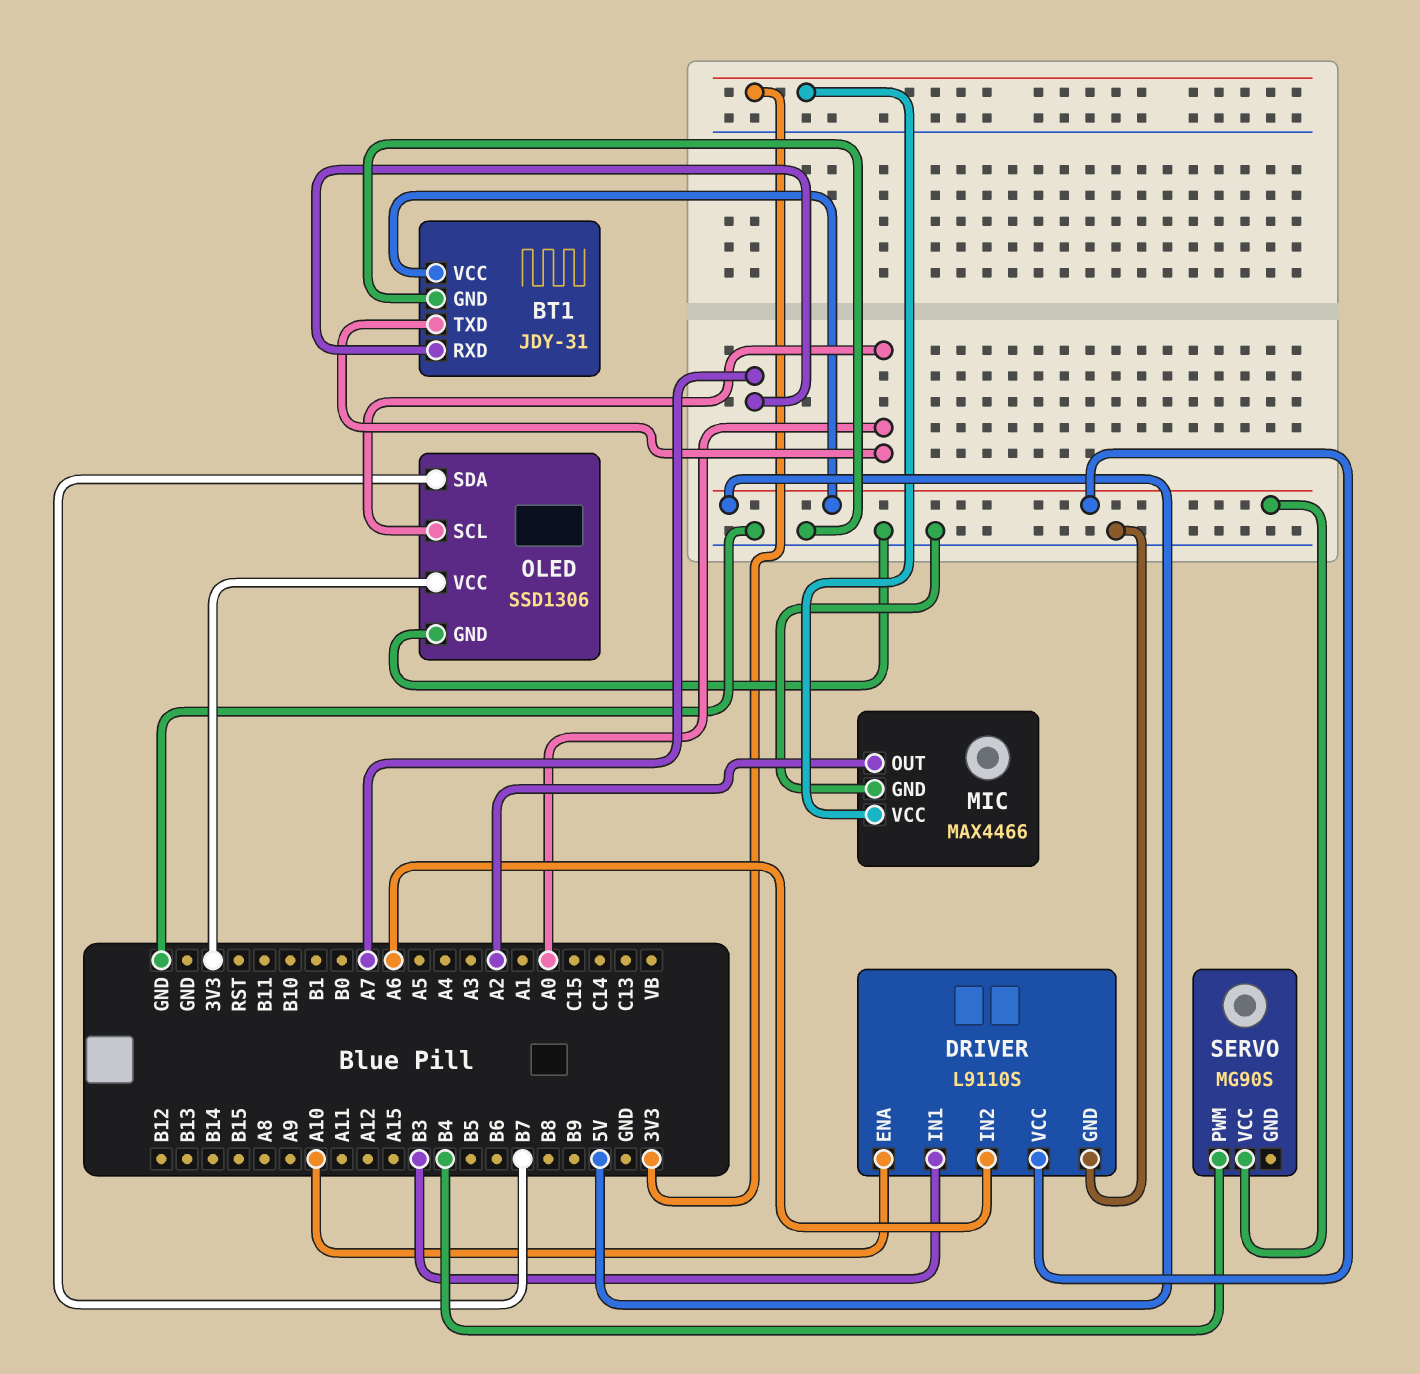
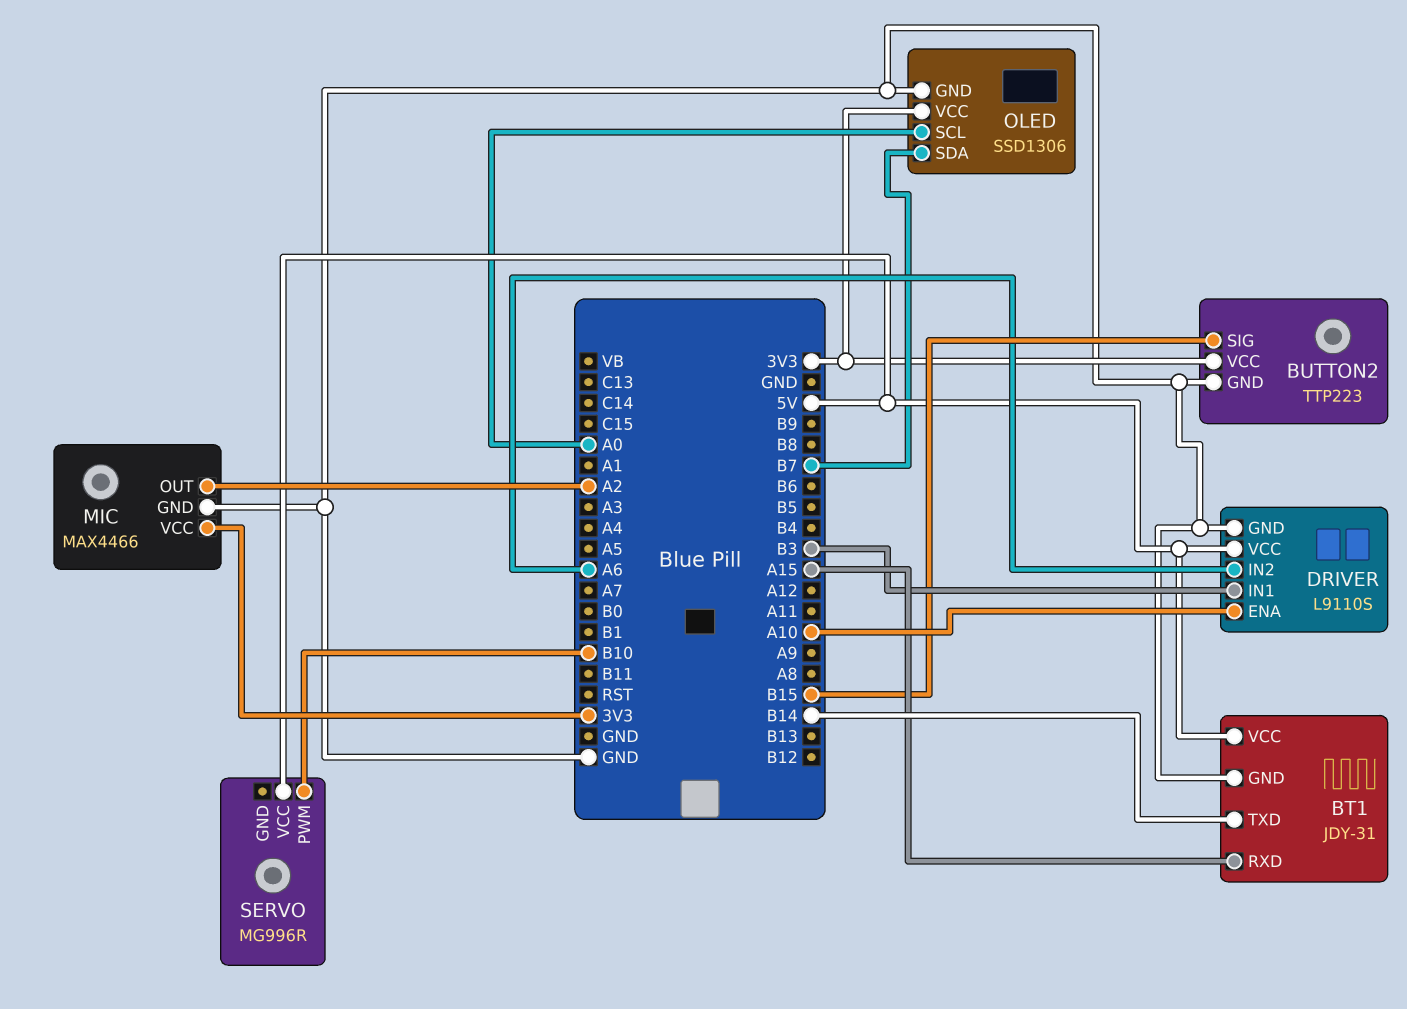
BT1 pin RXD: A7 -> A15
BT1 pin TXD: A0 -> B14
BUTTON2: none -> TTP223
BUTTON2 pin GND: none -> GND
BUTTON2 pin SIG: none -> B15
BUTTON2 pin VCC: none -> 3V3
SERVO: MG90S -> MG996R
SERVO pin PWM: B4 -> B10

